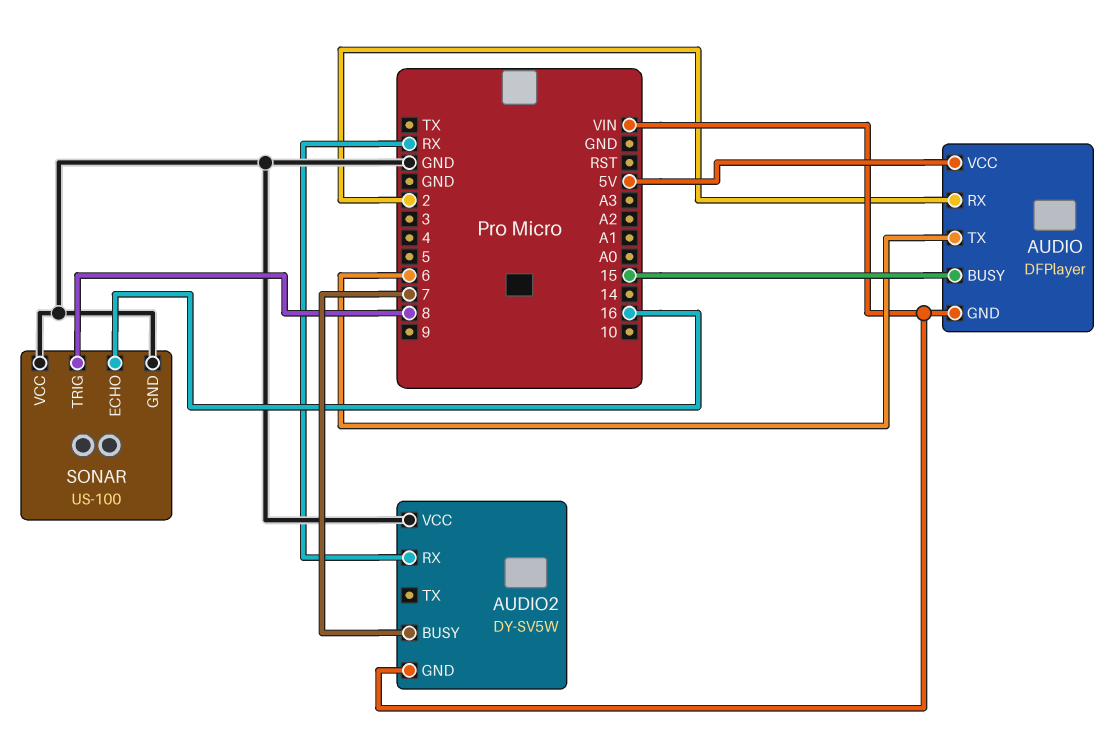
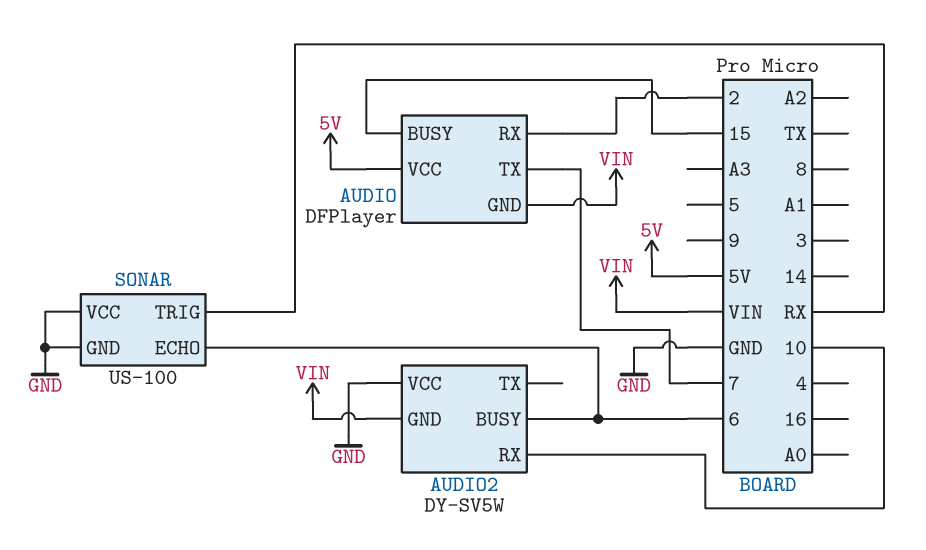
AUDIO pin TX: 6 -> 7
AUDIO2 pin BUSY: 7 -> 6
AUDIO2 pin RX: RX -> 10
SONAR pin ECHO: 16 -> 6
SONAR pin TRIG: 8 -> RX

